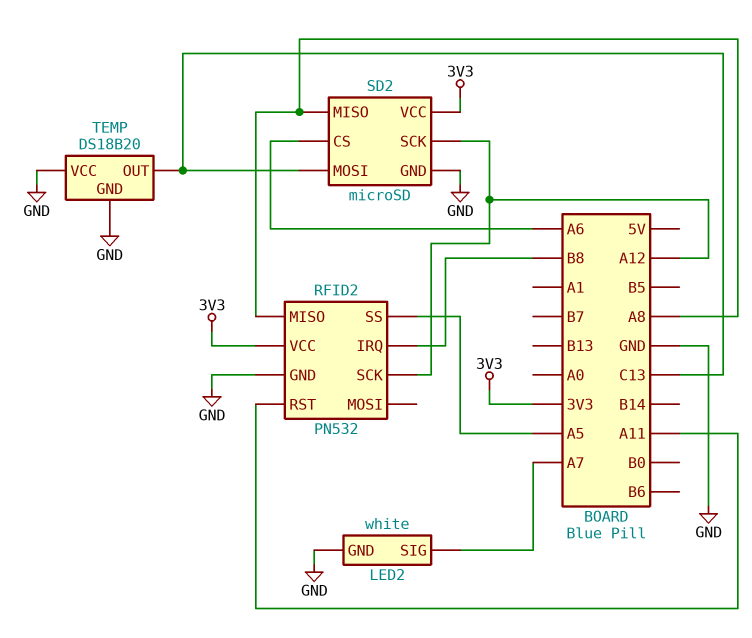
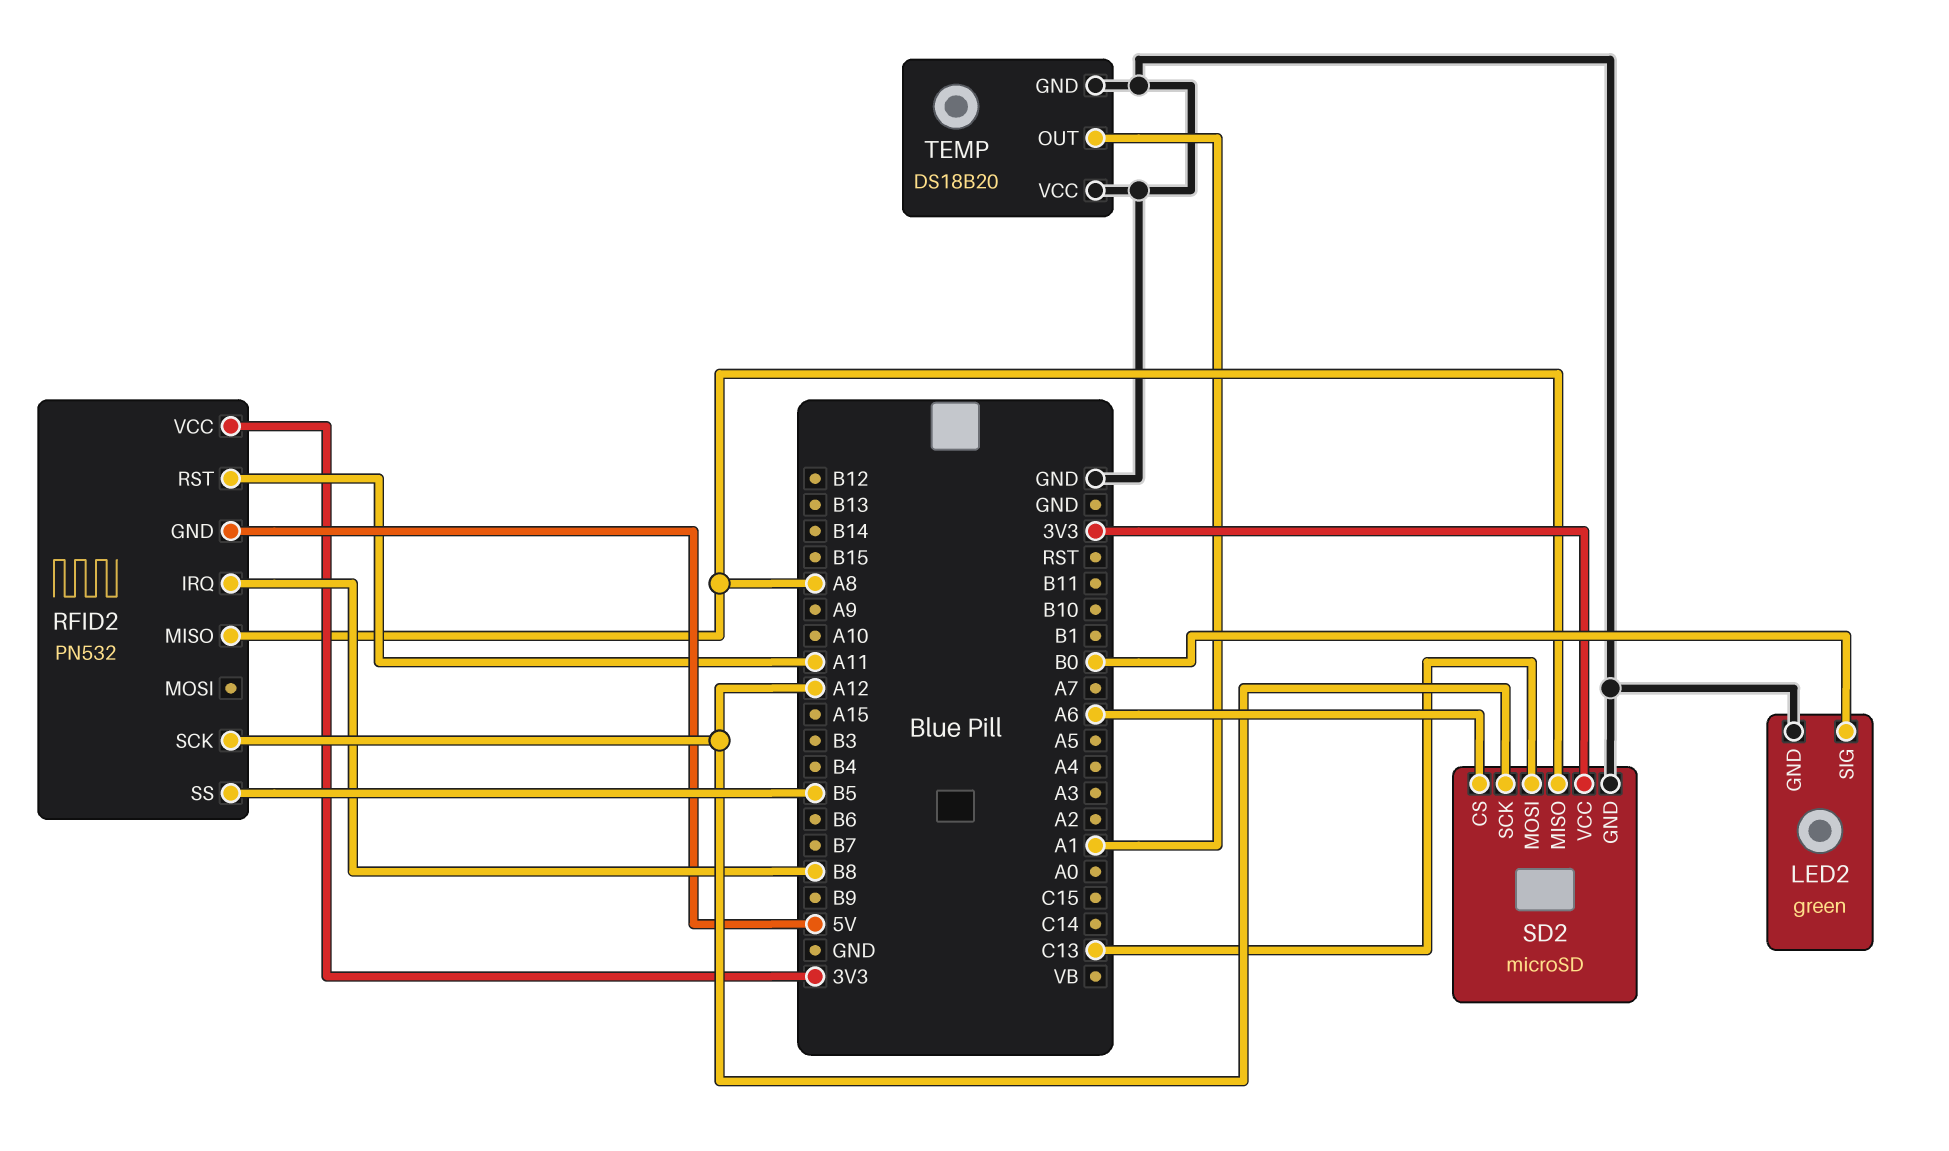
LED2: white -> green
LED2 pin SIG: A7 -> B0
RFID2 pin GND: GND -> 5V
RFID2 pin SS: A5 -> B5
TEMP pin OUT: C13 -> A1

